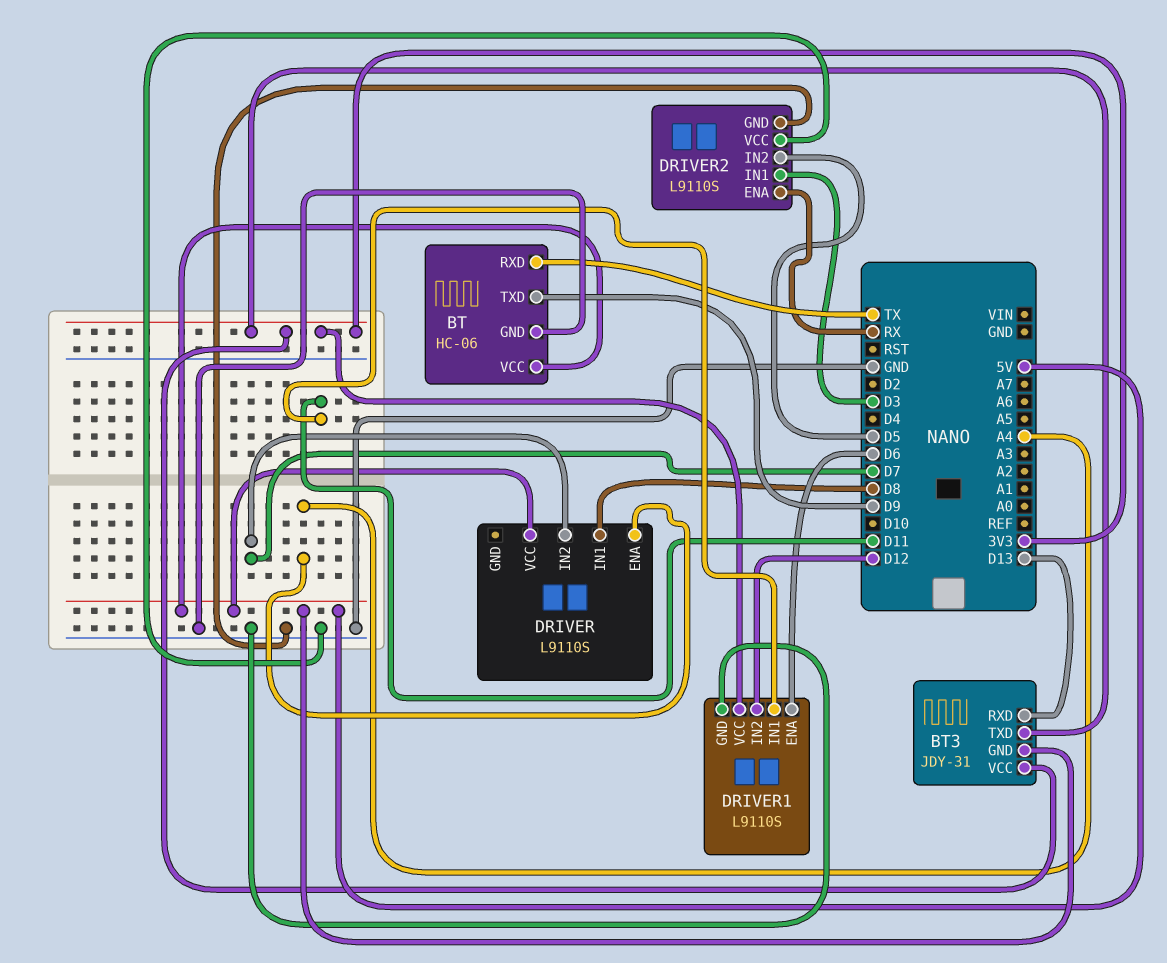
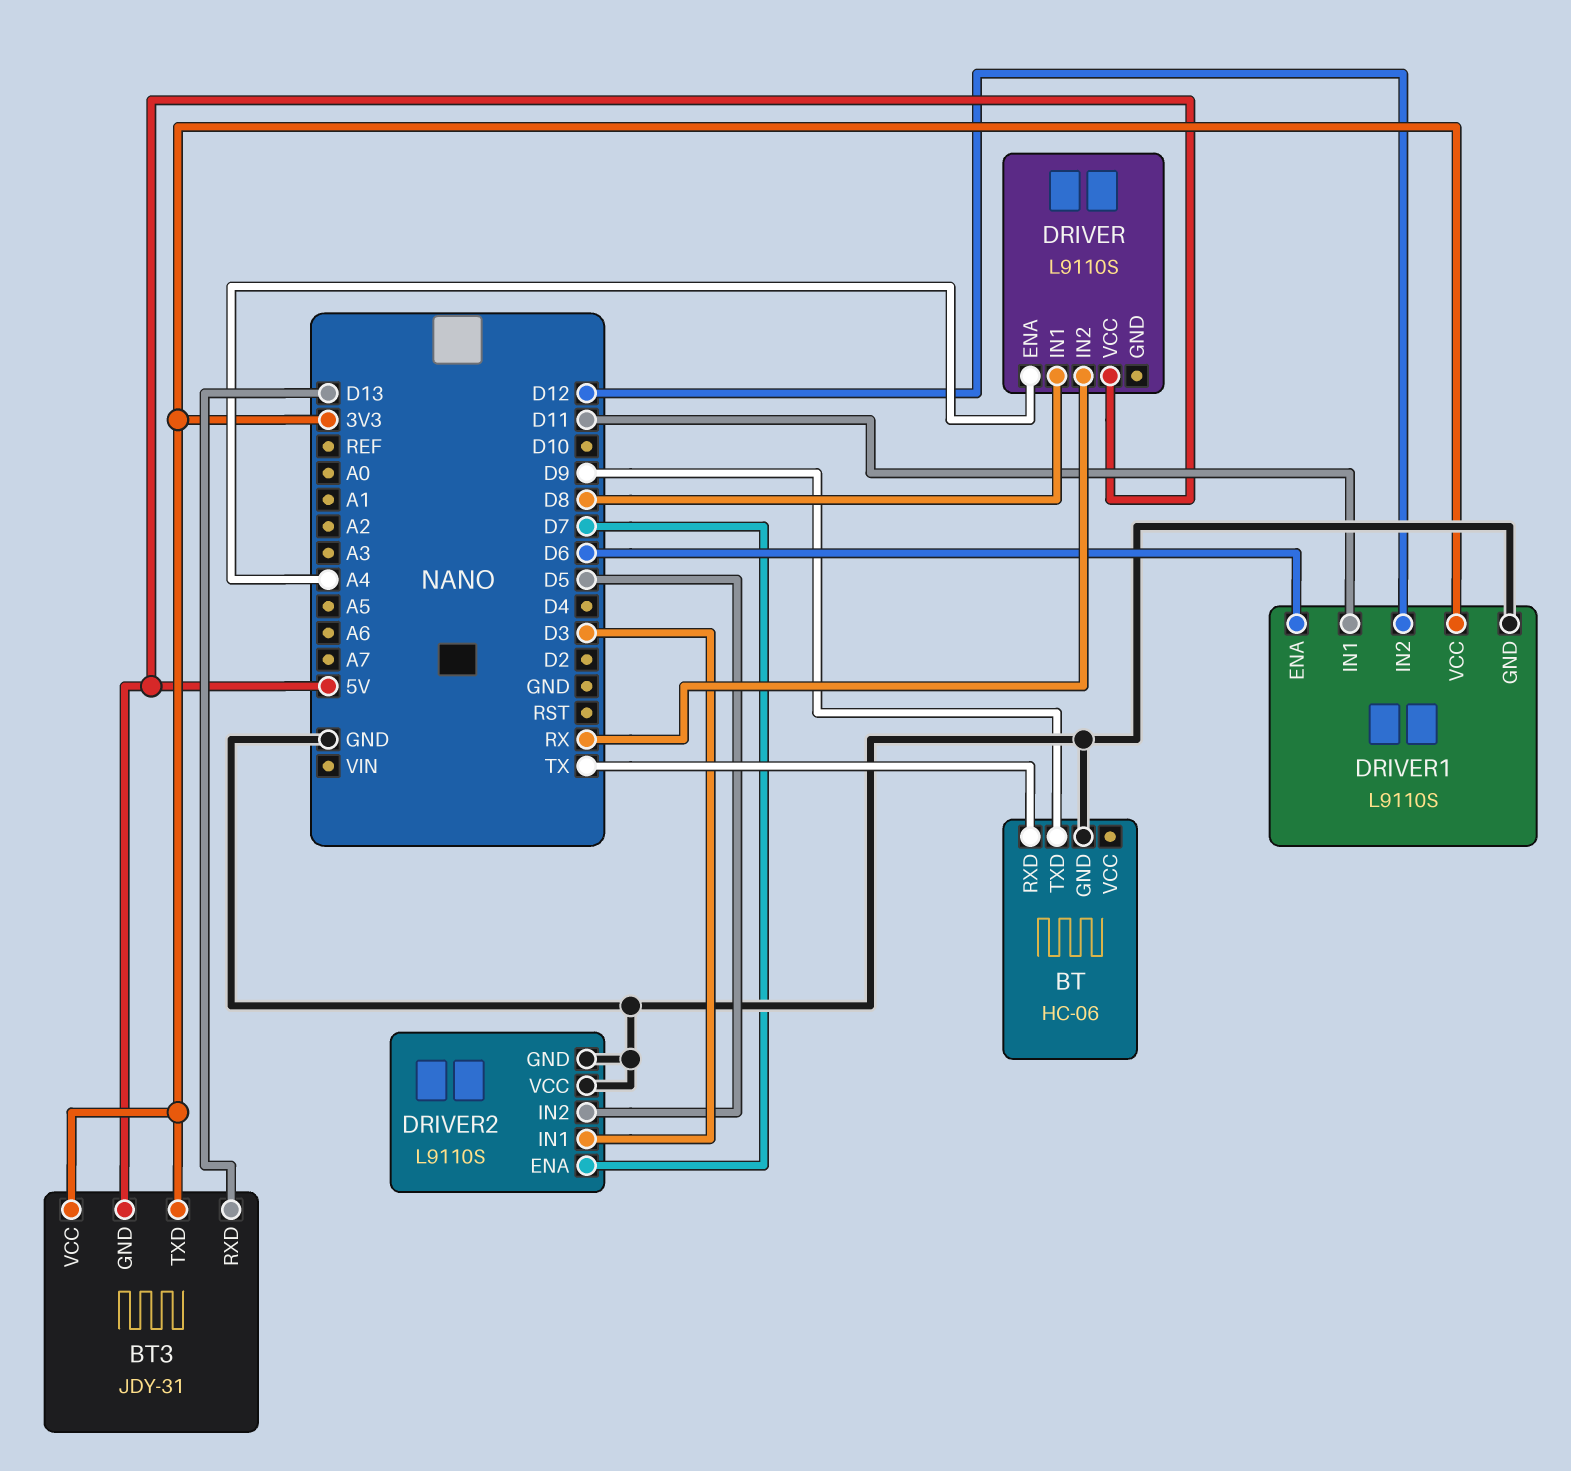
BT pin VCC: 5V -> none
DRIVER pin IN2: D7 -> RX
DRIVER2 pin ENA: RX -> D7

